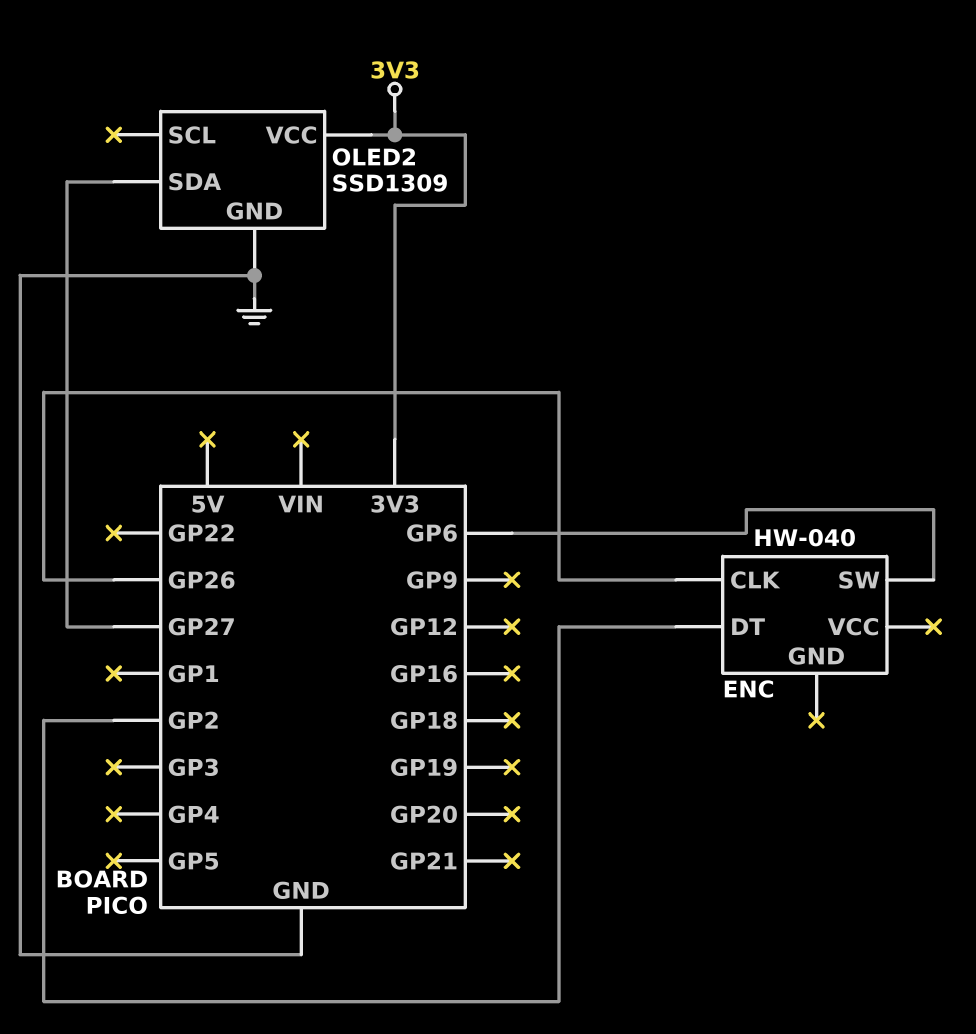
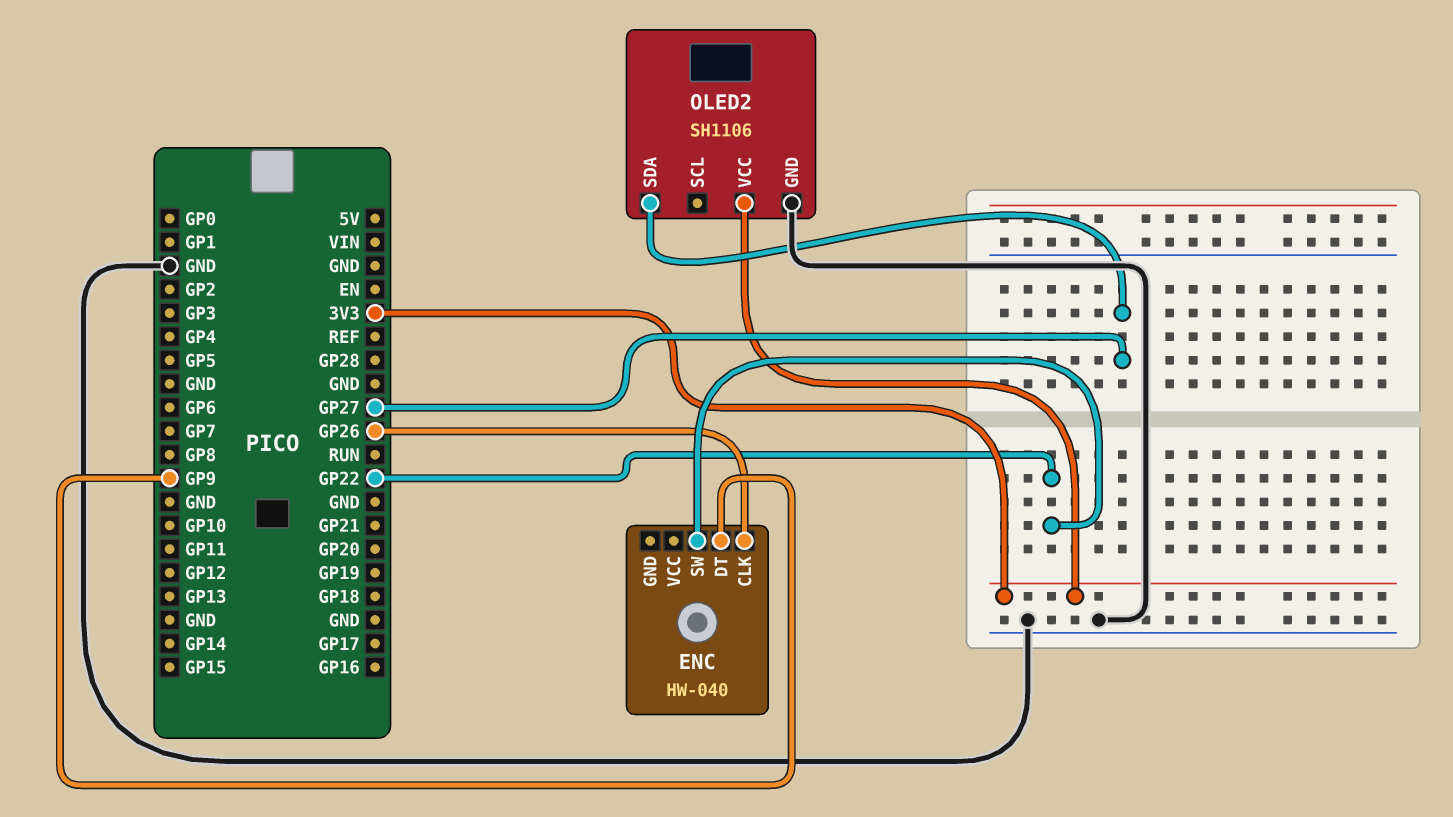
ENC pin DT: GP2 -> GP9
ENC pin SW: GP6 -> GP22
OLED2: SSD1309 -> SH1106

